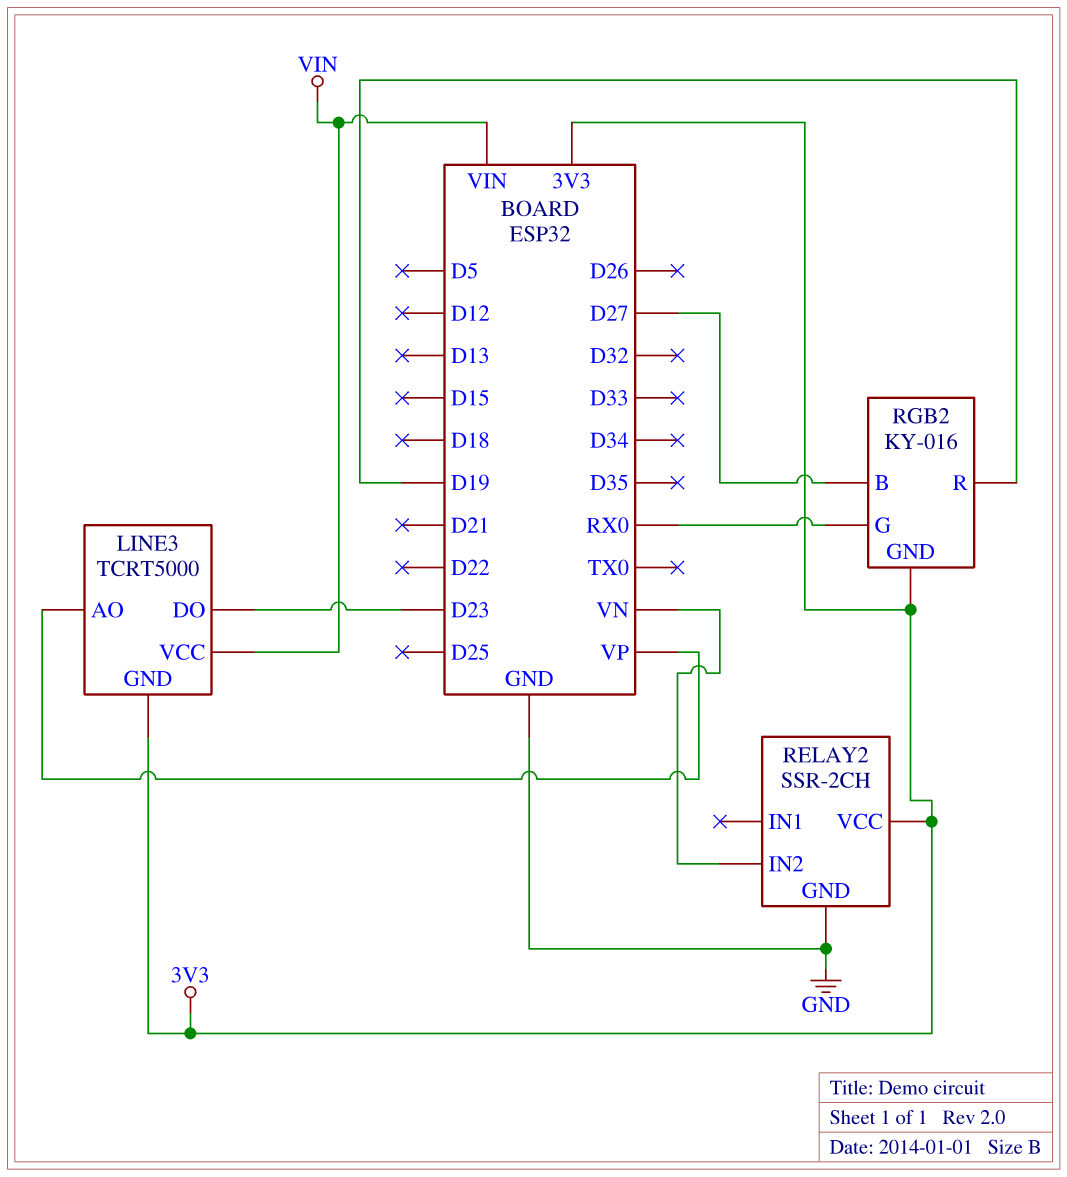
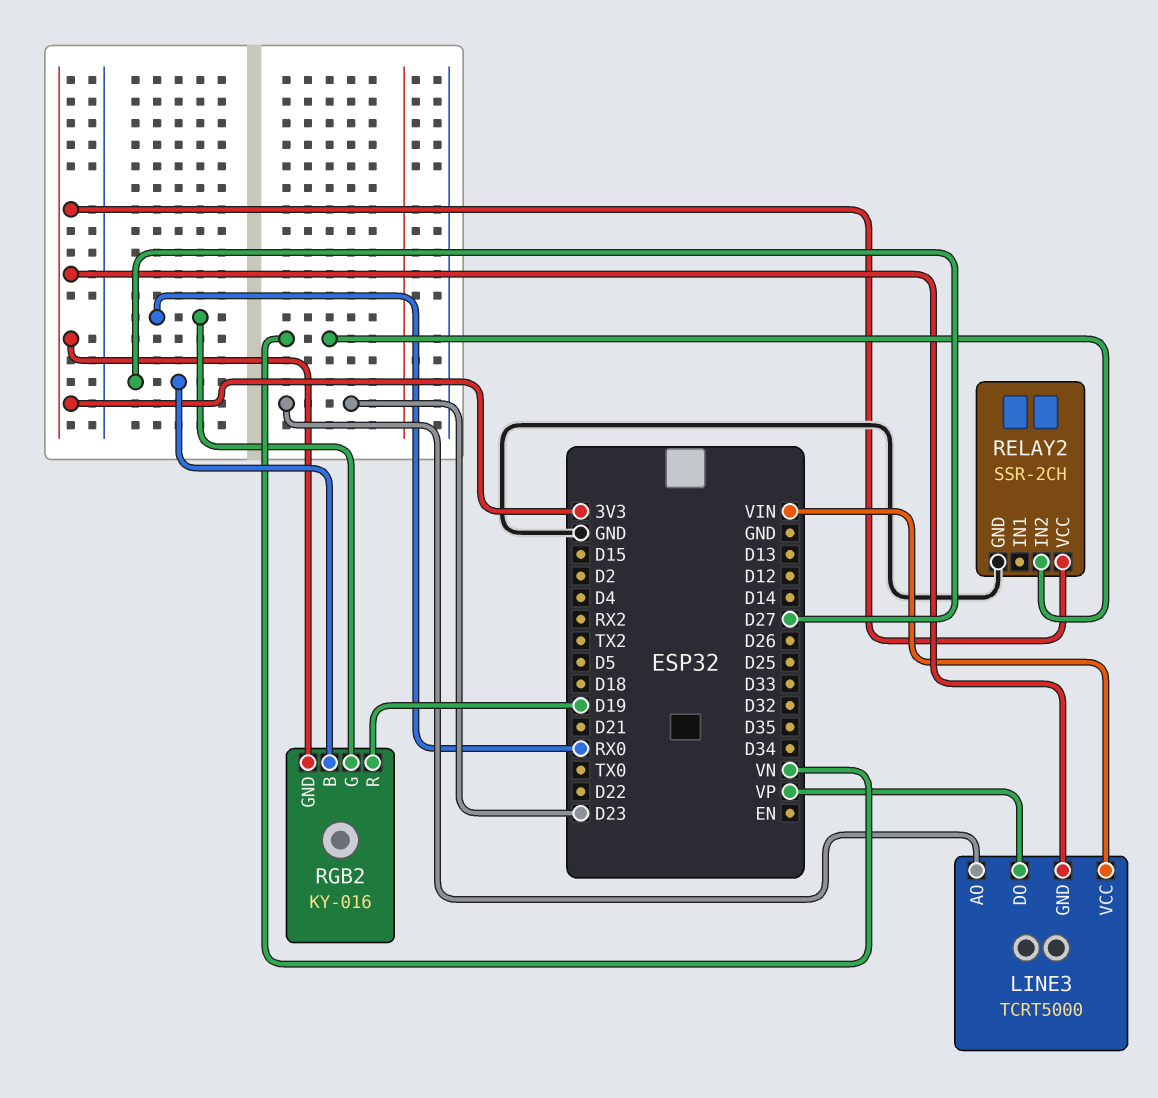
LINE3 pin AO: VP -> D23
LINE3 pin DO: D23 -> VP

